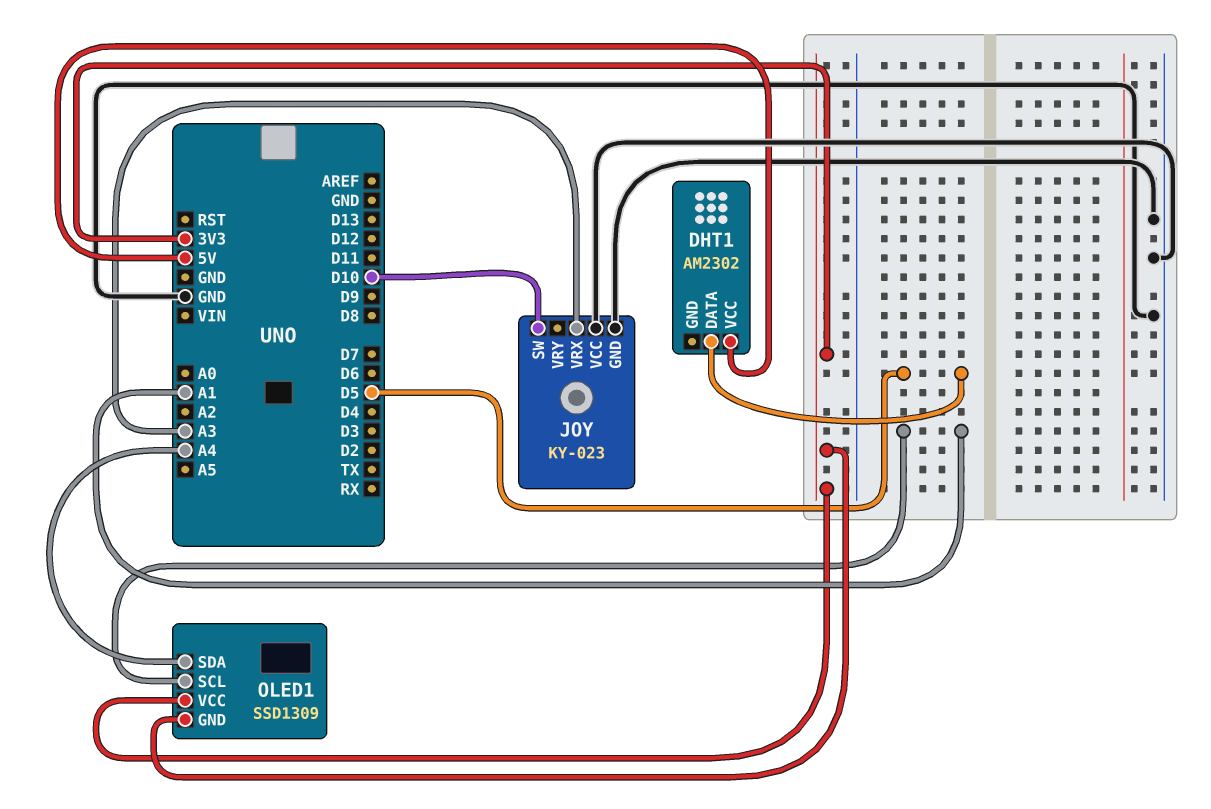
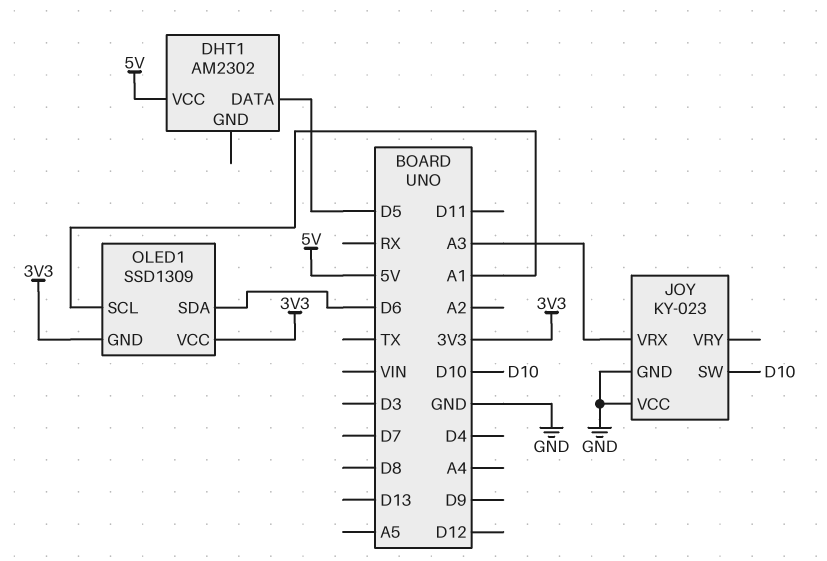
OLED1 pin SDA: A4 -> D6

